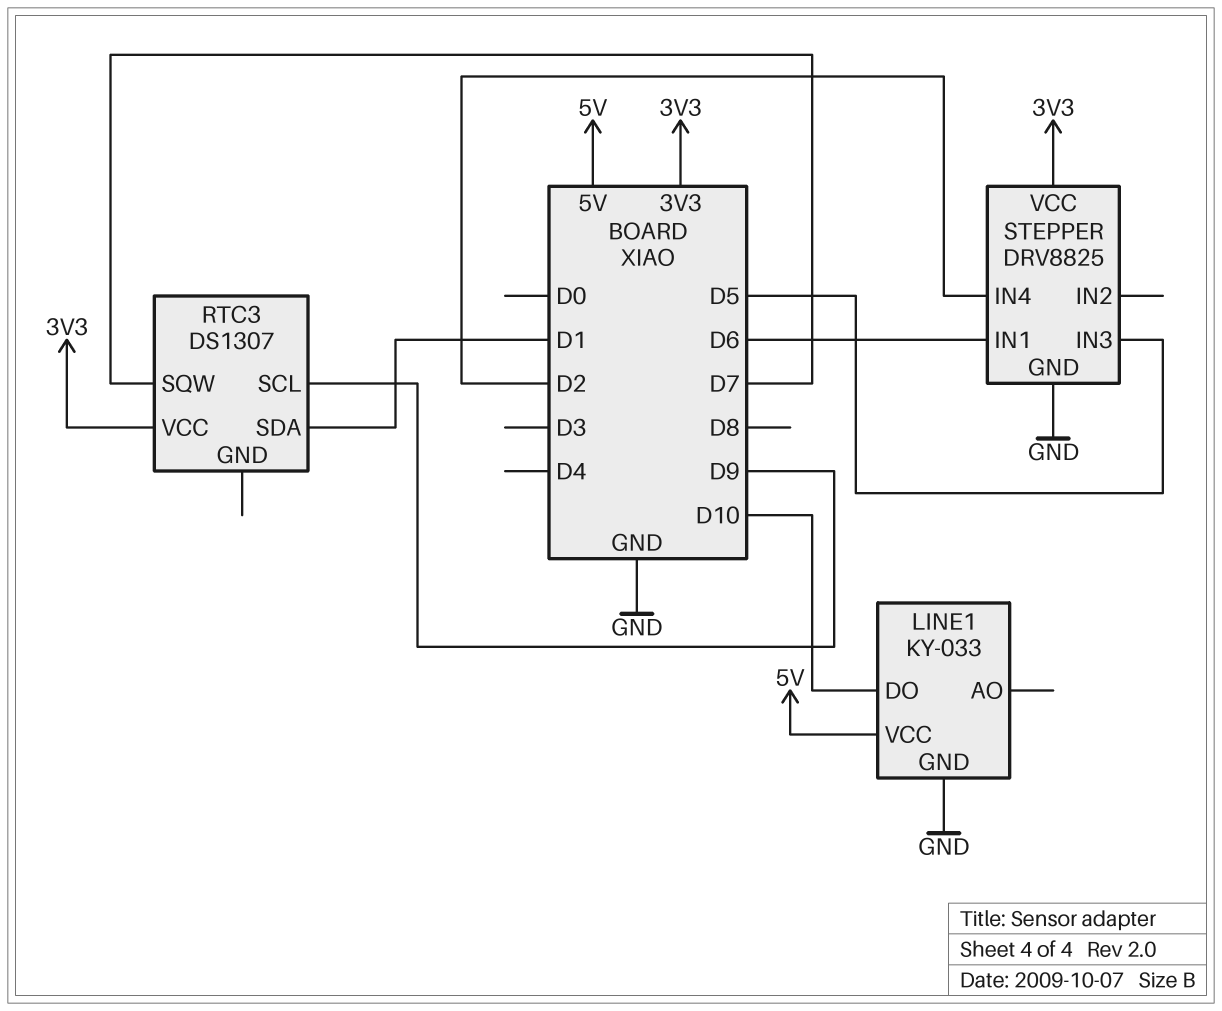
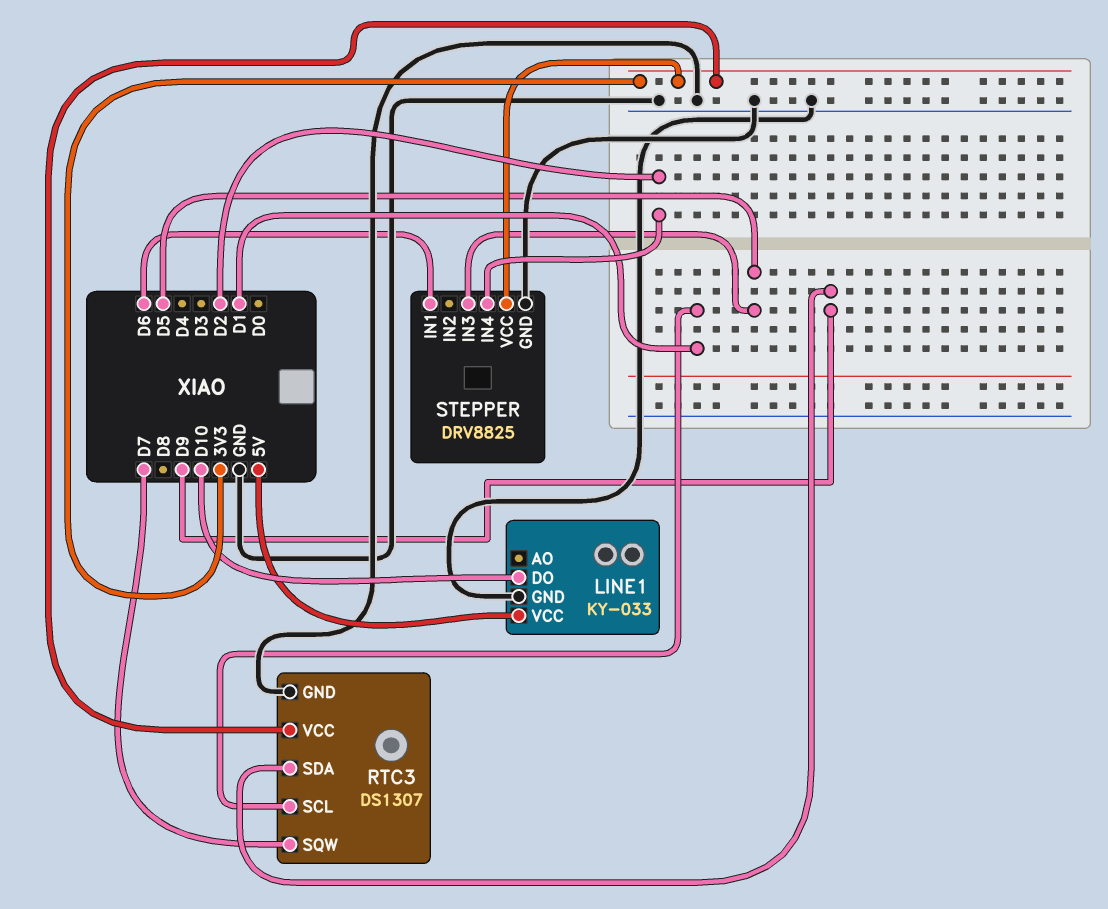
RTC3 pin GND: none -> GND
RTC3 pin SCL: D9 -> D1
RTC3 pin SDA: D1 -> D9

